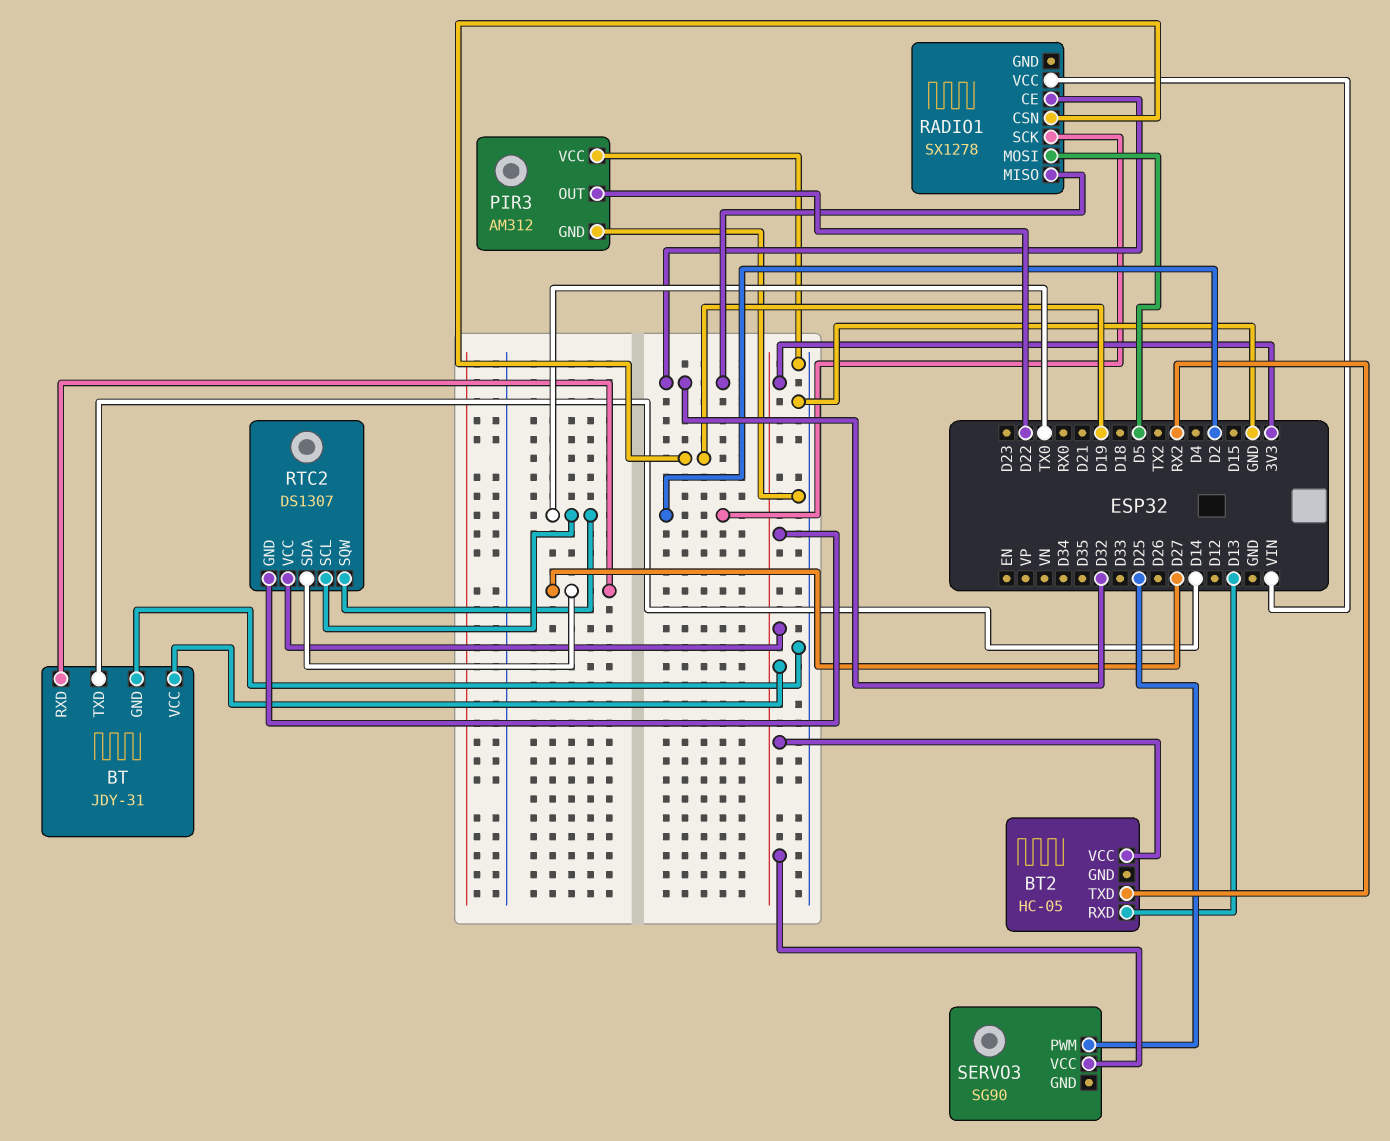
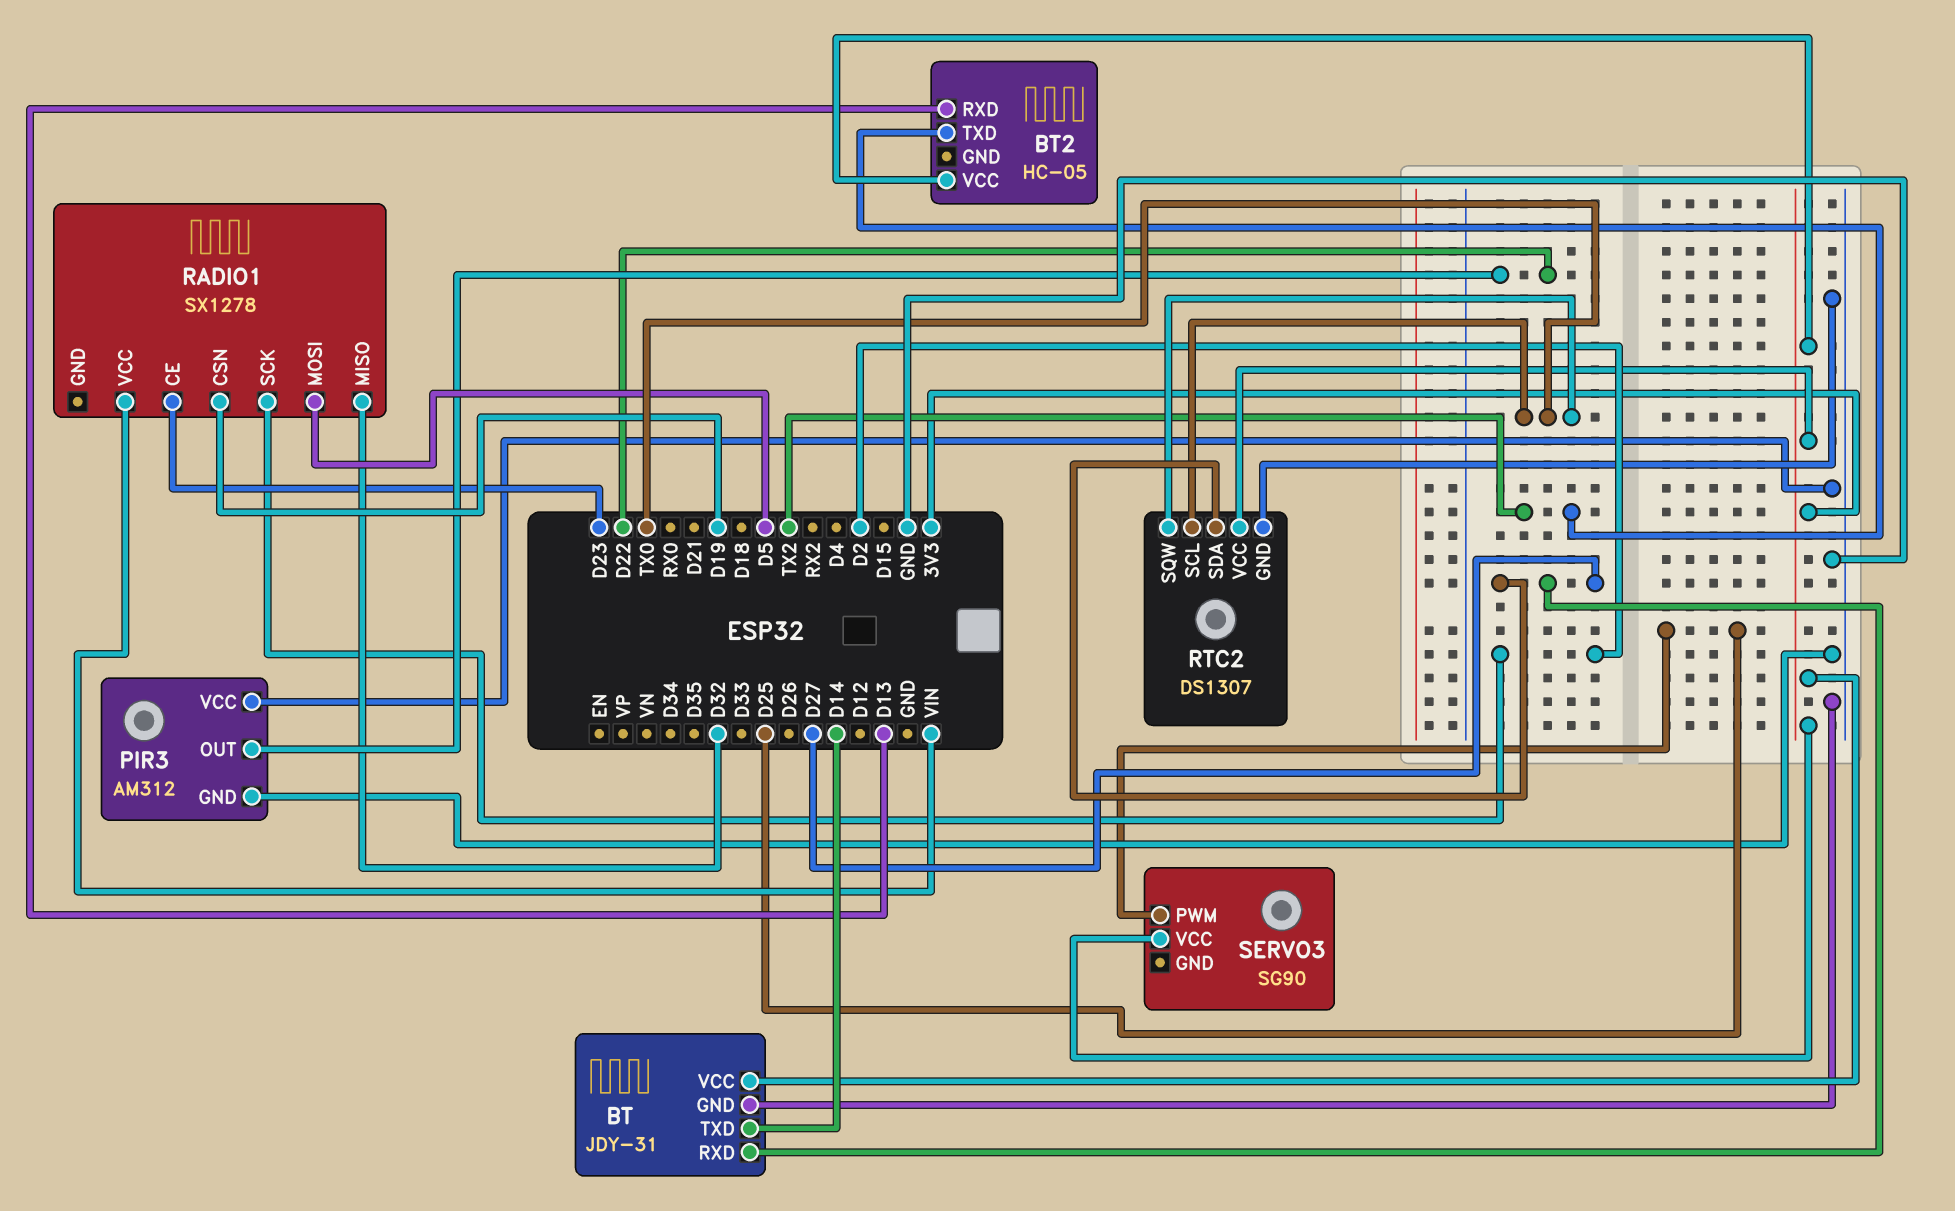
BT2 pin TXD: RX2 -> TX2
RADIO1 pin CE: D32 -> D23
RTC2 pin GND: 3V3 -> GND

